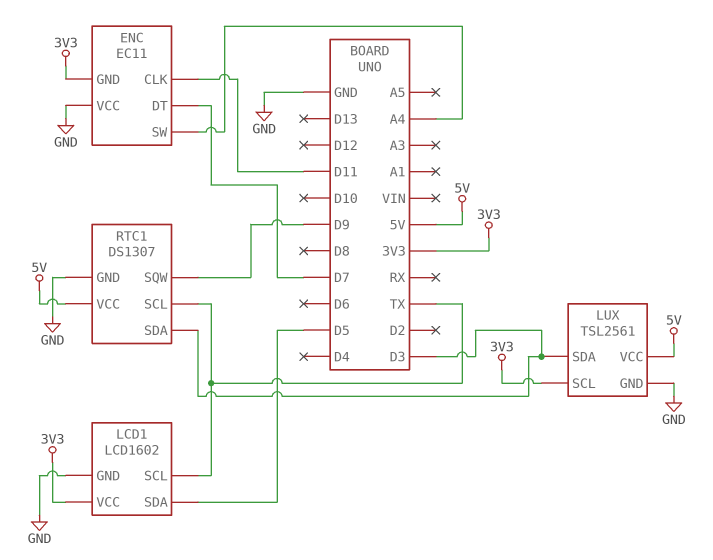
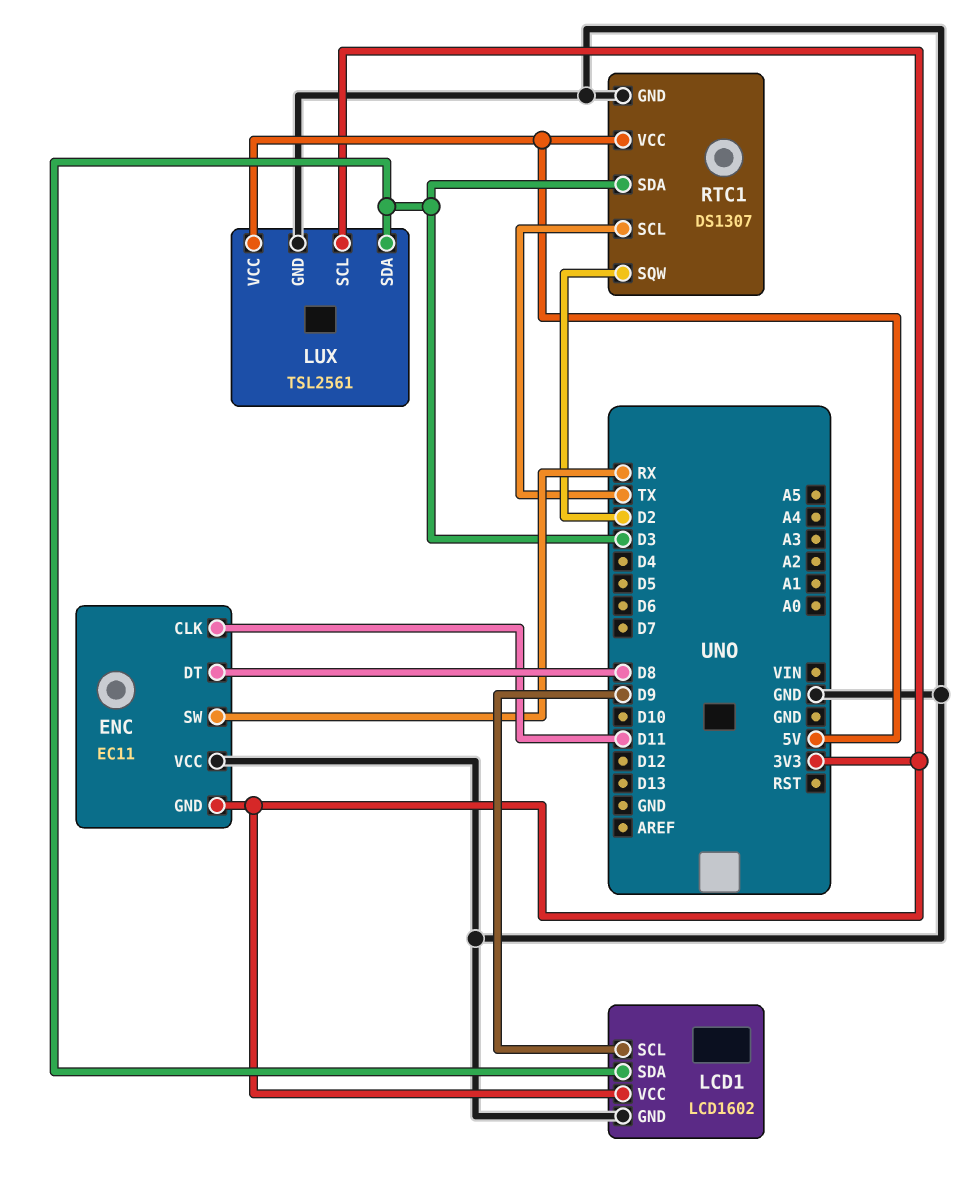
ENC pin DT: D7 -> D8
ENC pin SW: A4 -> RX
LCD1 pin SCL: TX -> D9
LCD1 pin SDA: D5 -> D3
RTC1 pin SQW: D9 -> D2

